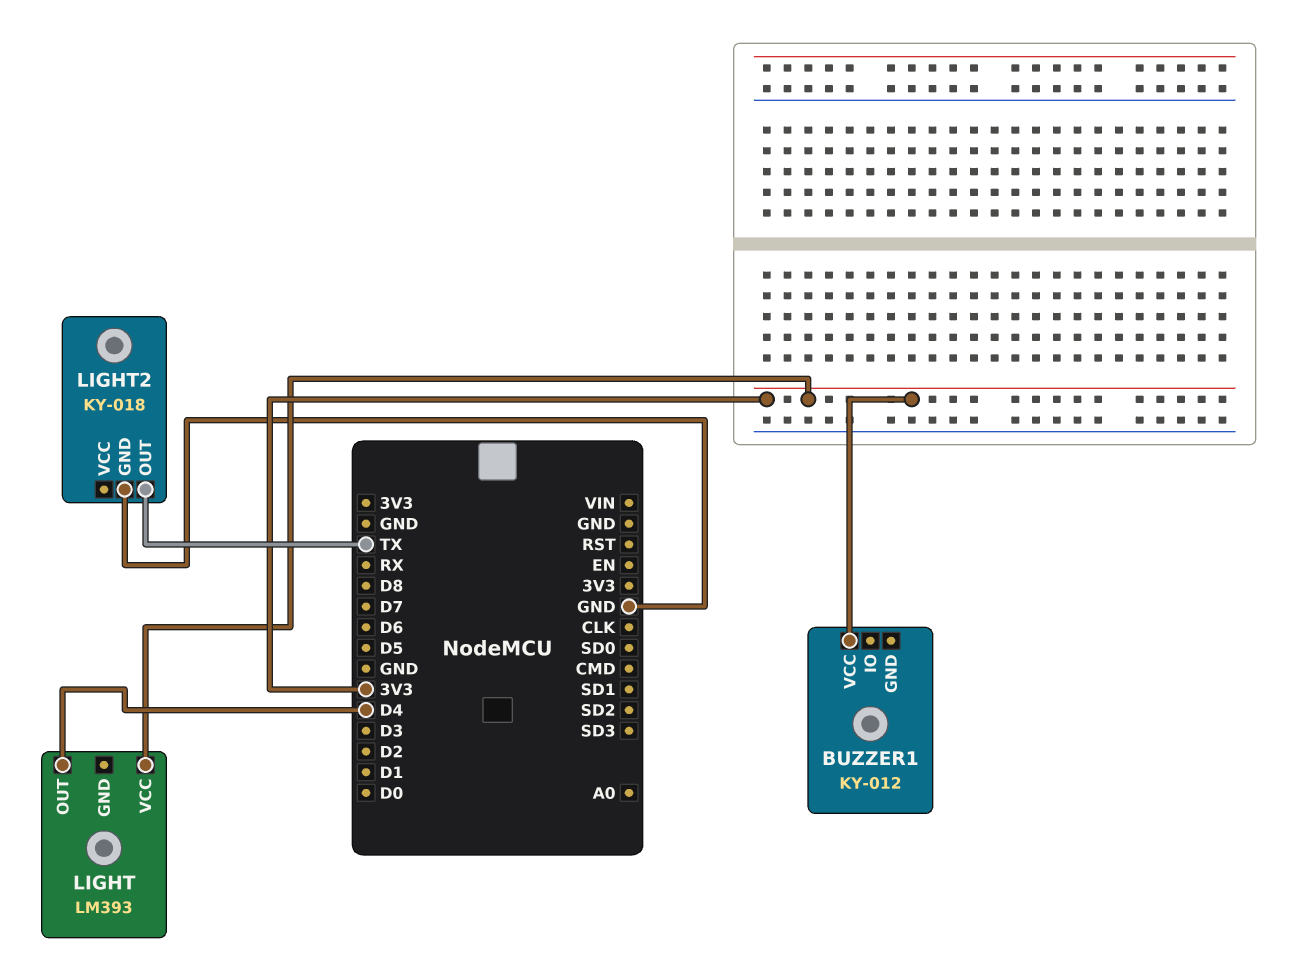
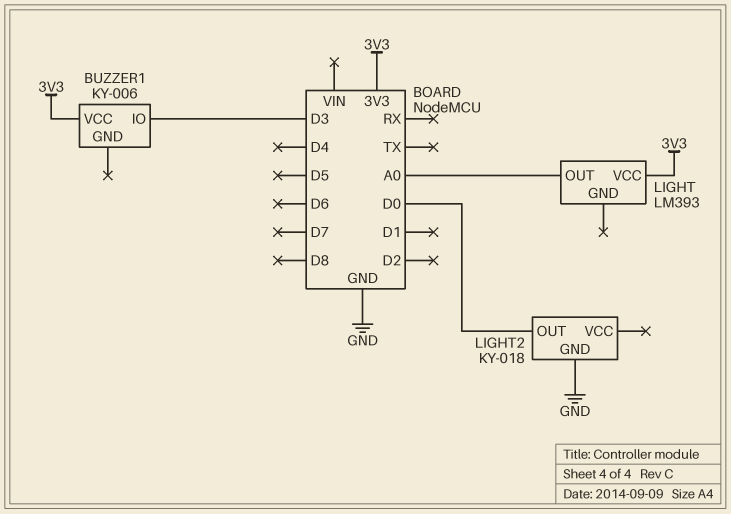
BUZZER1: KY-012 -> KY-006
BUZZER1 pin IO: none -> D3
LIGHT pin OUT: D4 -> A0
LIGHT2 pin OUT: TX -> D0

